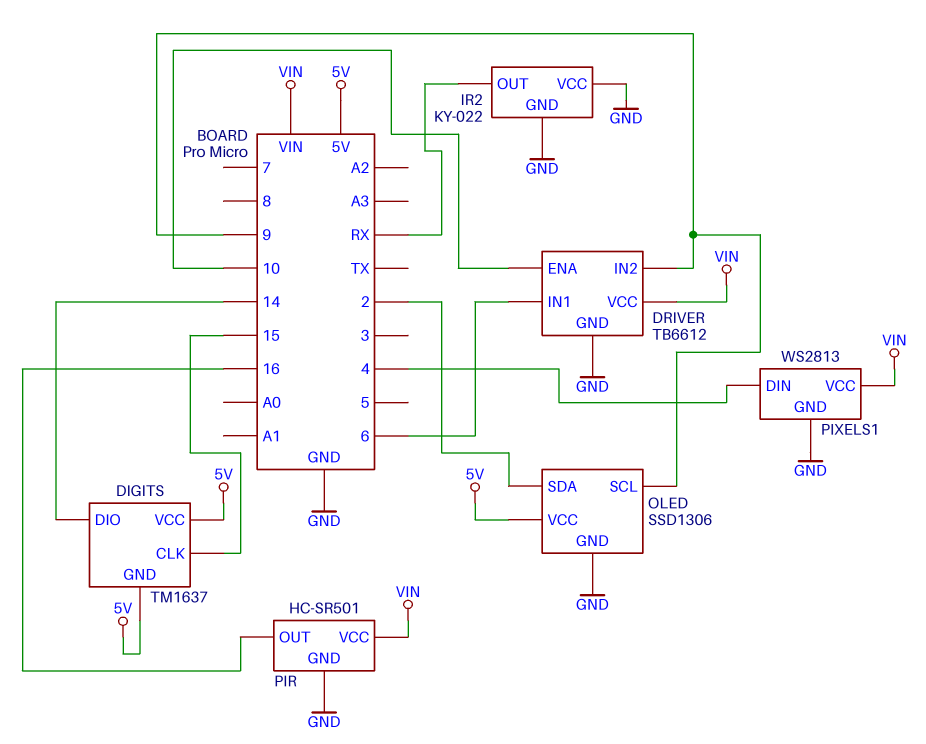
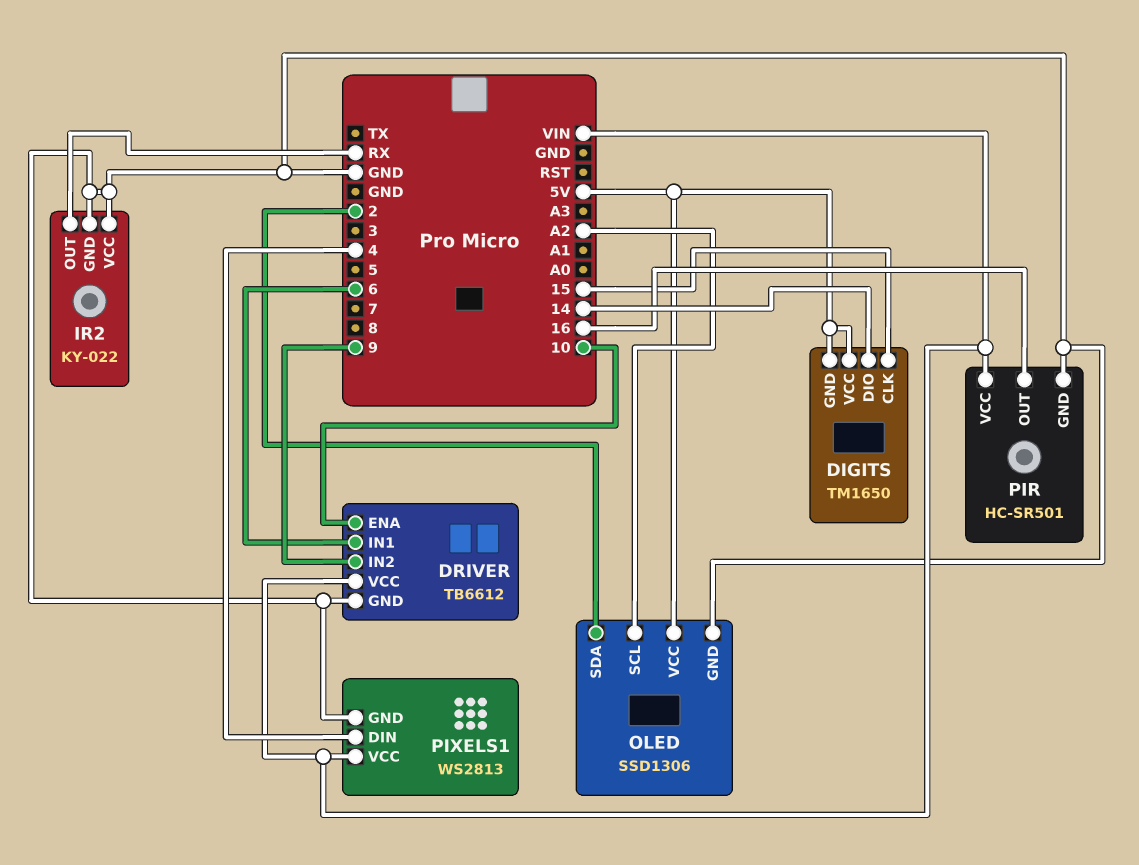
DIGITS: TM1637 -> TM1650
OLED pin SCL: 9 -> A2

